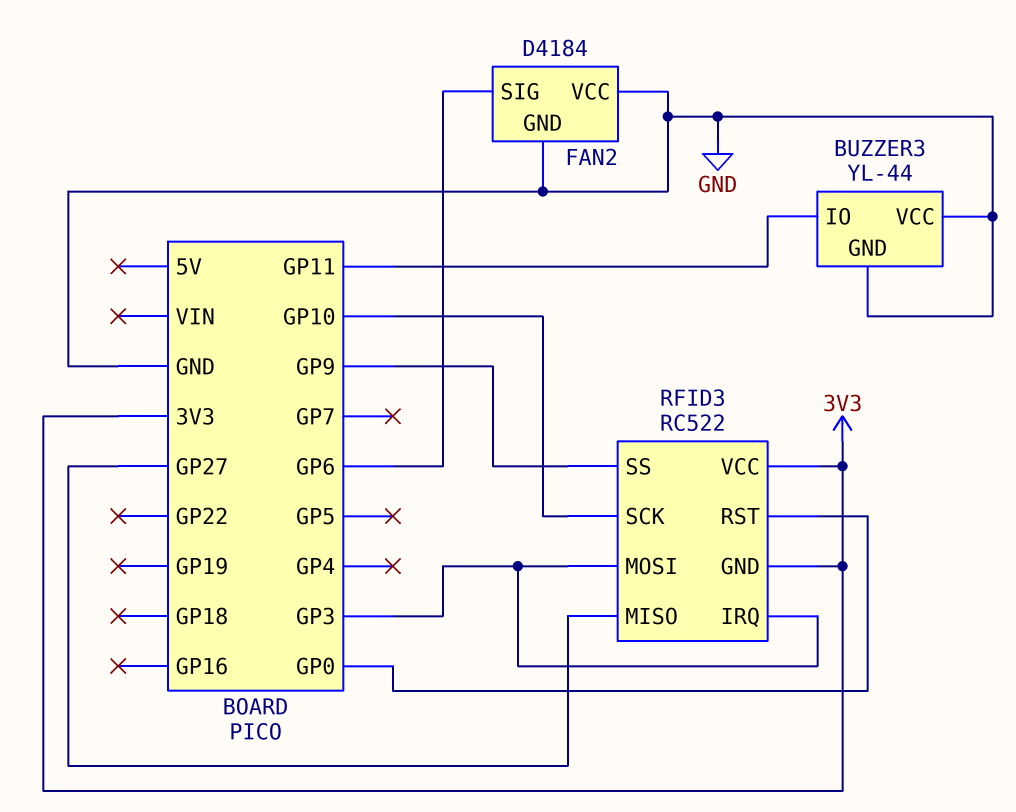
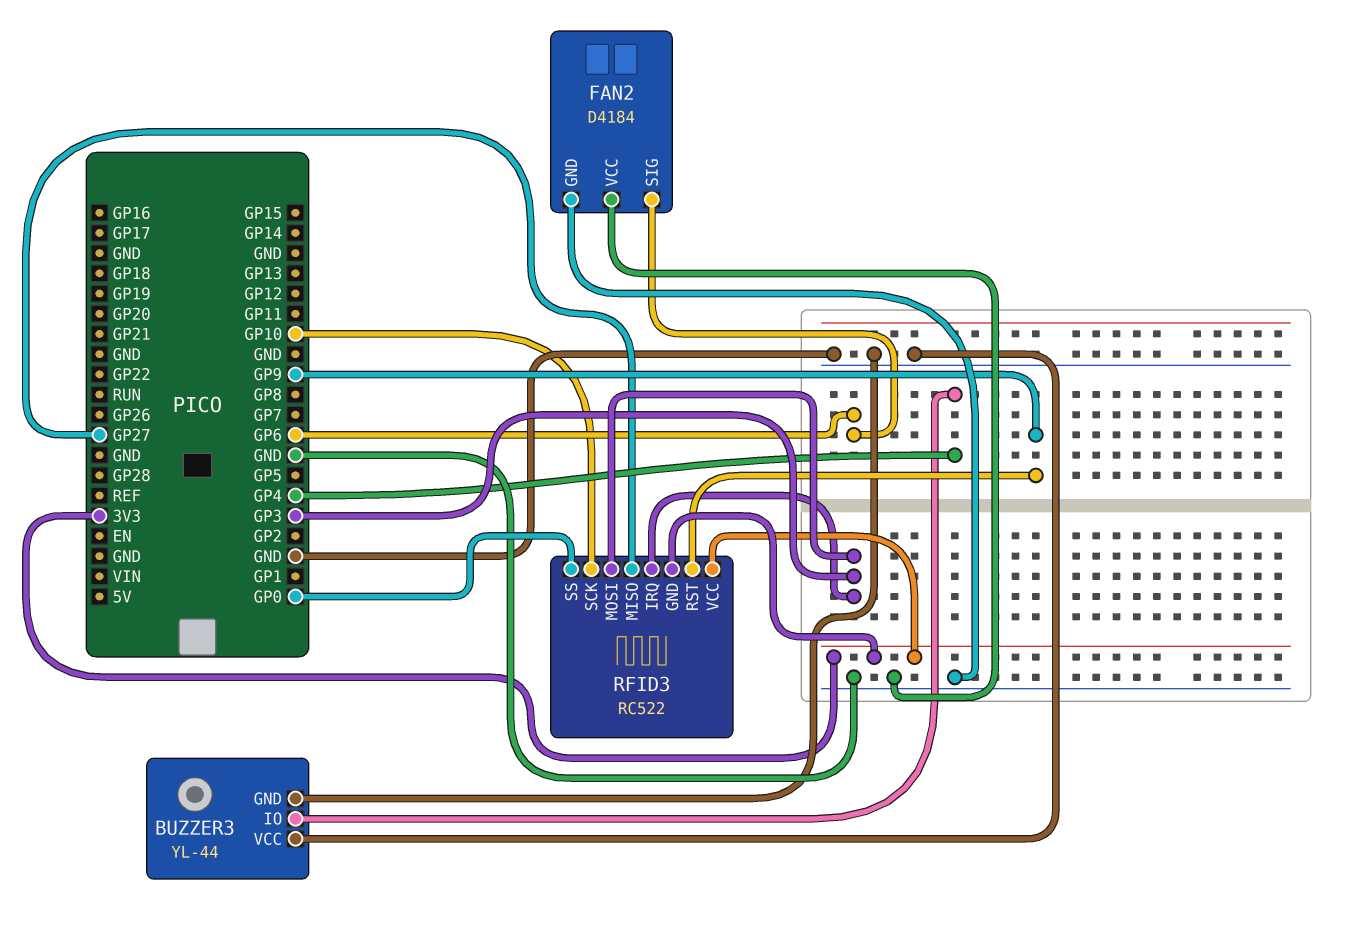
BUZZER3 pin IO: GP11 -> GP4
RFID3 pin RST: GP0 -> GP9
RFID3 pin SS: GP9 -> GP0

